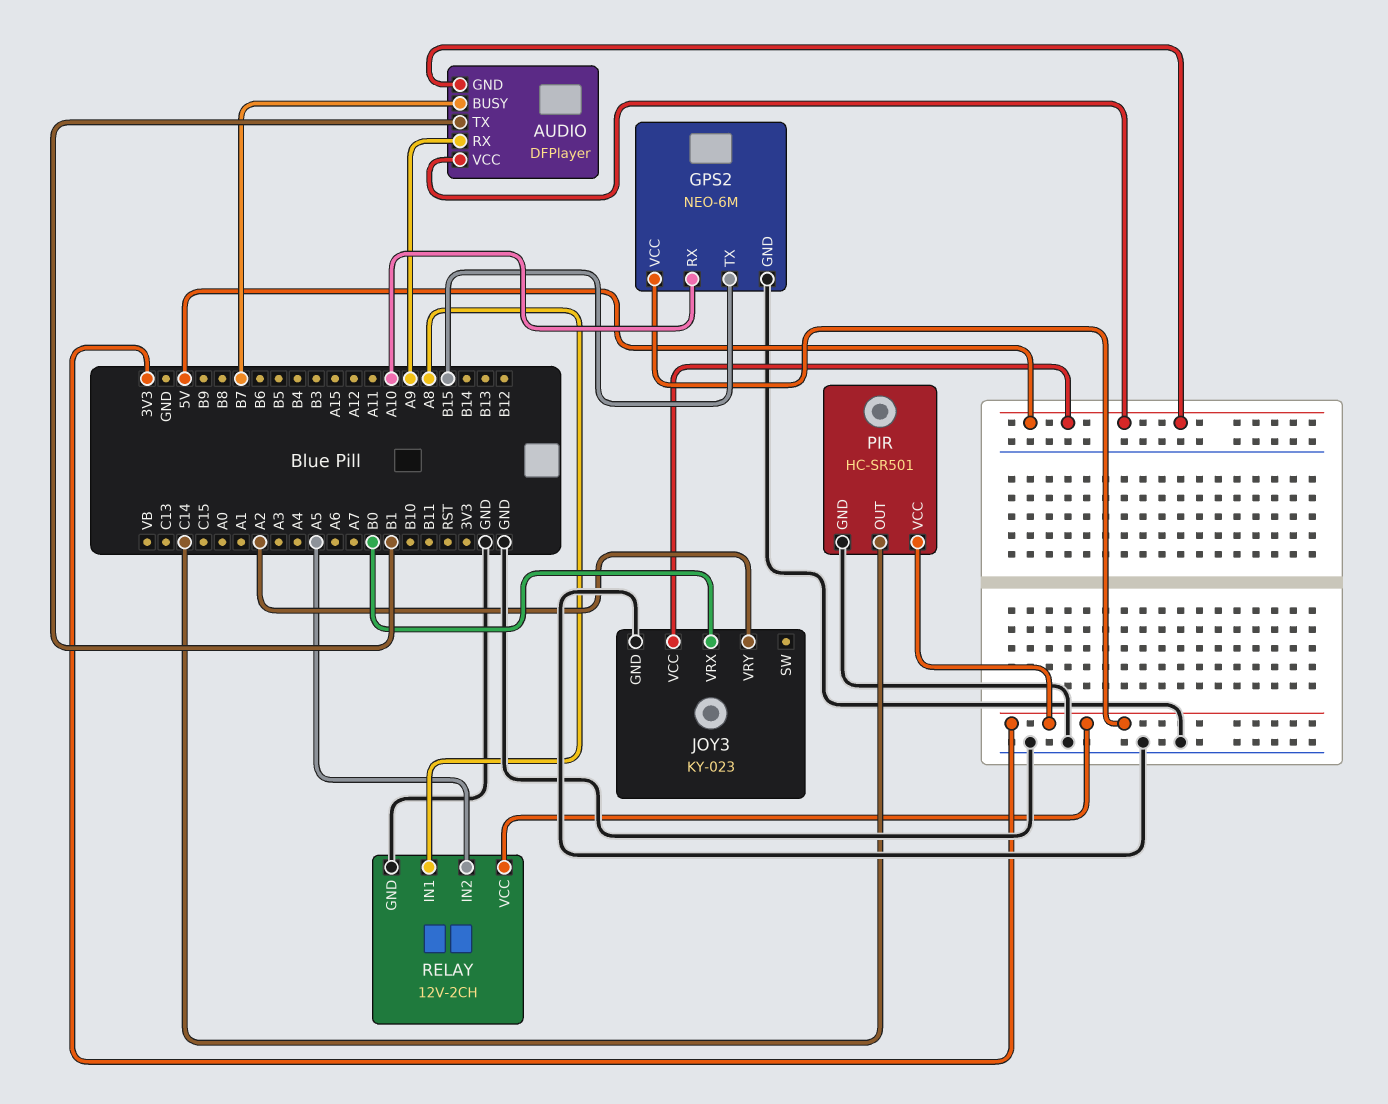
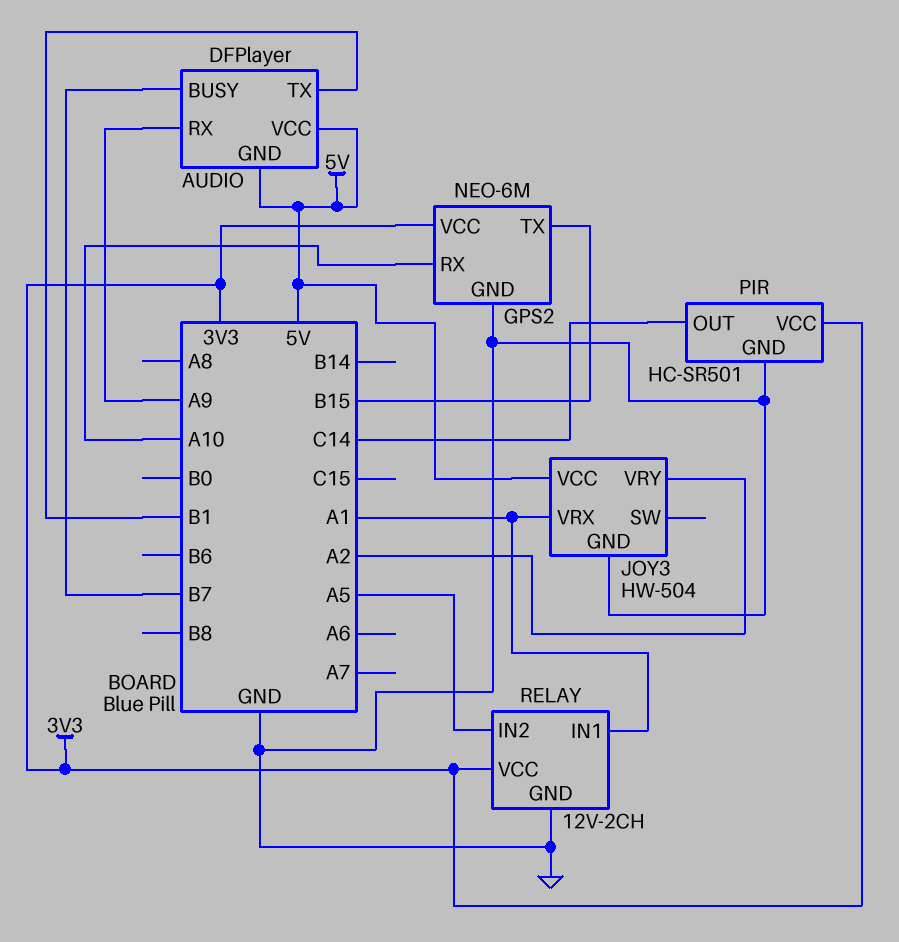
JOY3: KY-023 -> HW-504
JOY3 pin VRX: B0 -> A1
RELAY pin IN1: A8 -> A1

